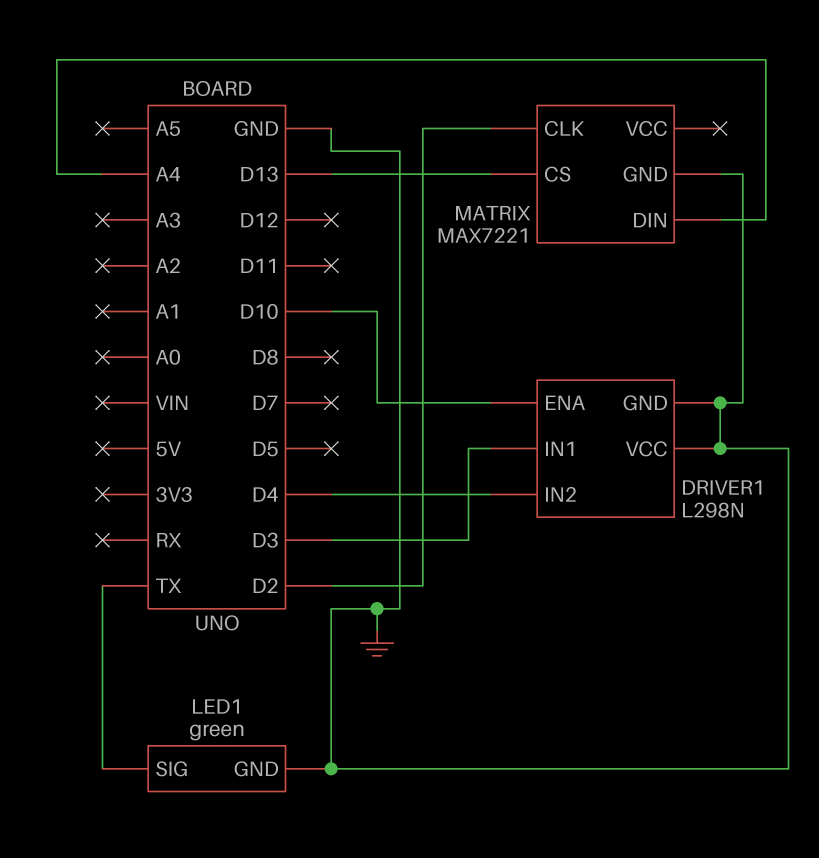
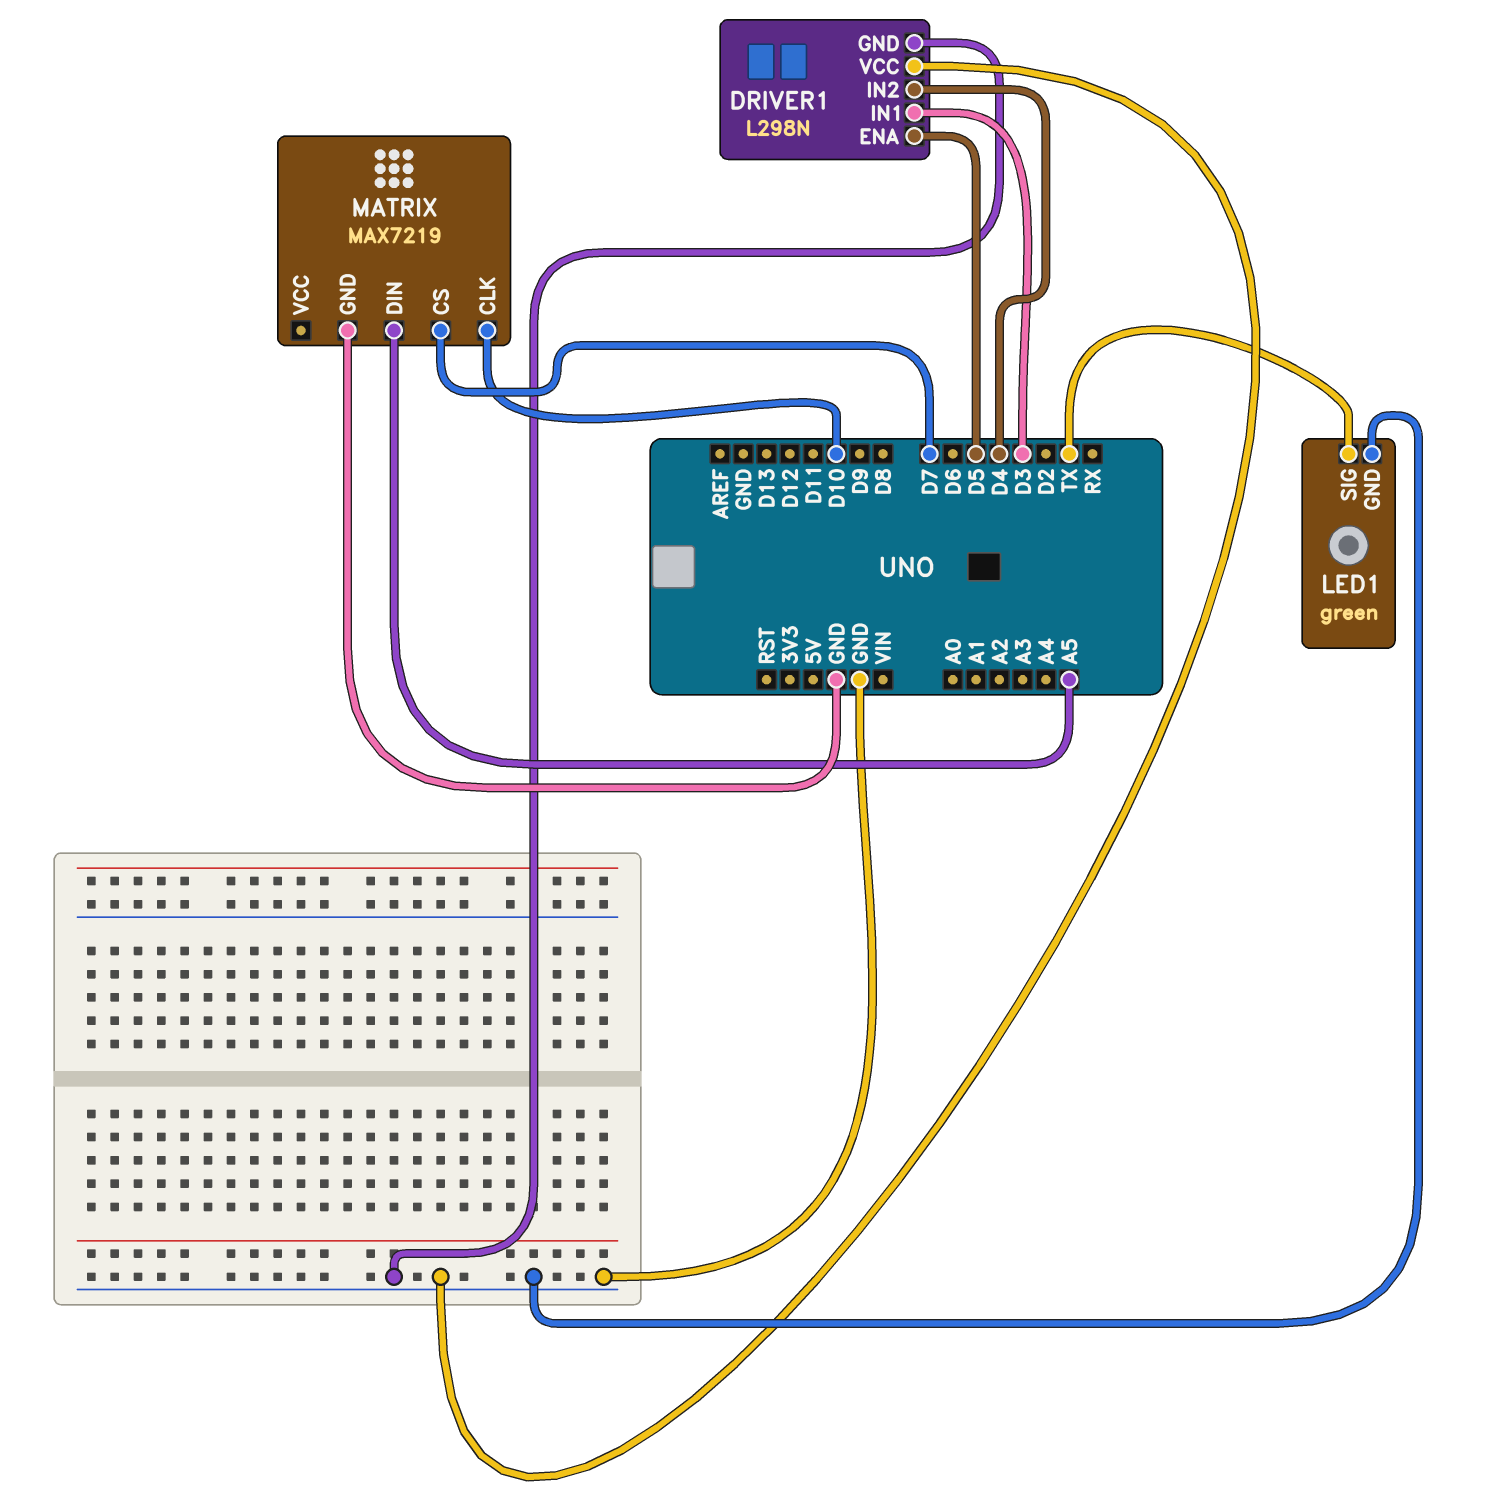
DRIVER1 pin ENA: D10 -> D5
MATRIX: MAX7221 -> MAX7219
MATRIX pin CLK: D2 -> D10
MATRIX pin CS: D13 -> D7
MATRIX pin DIN: A4 -> A5

